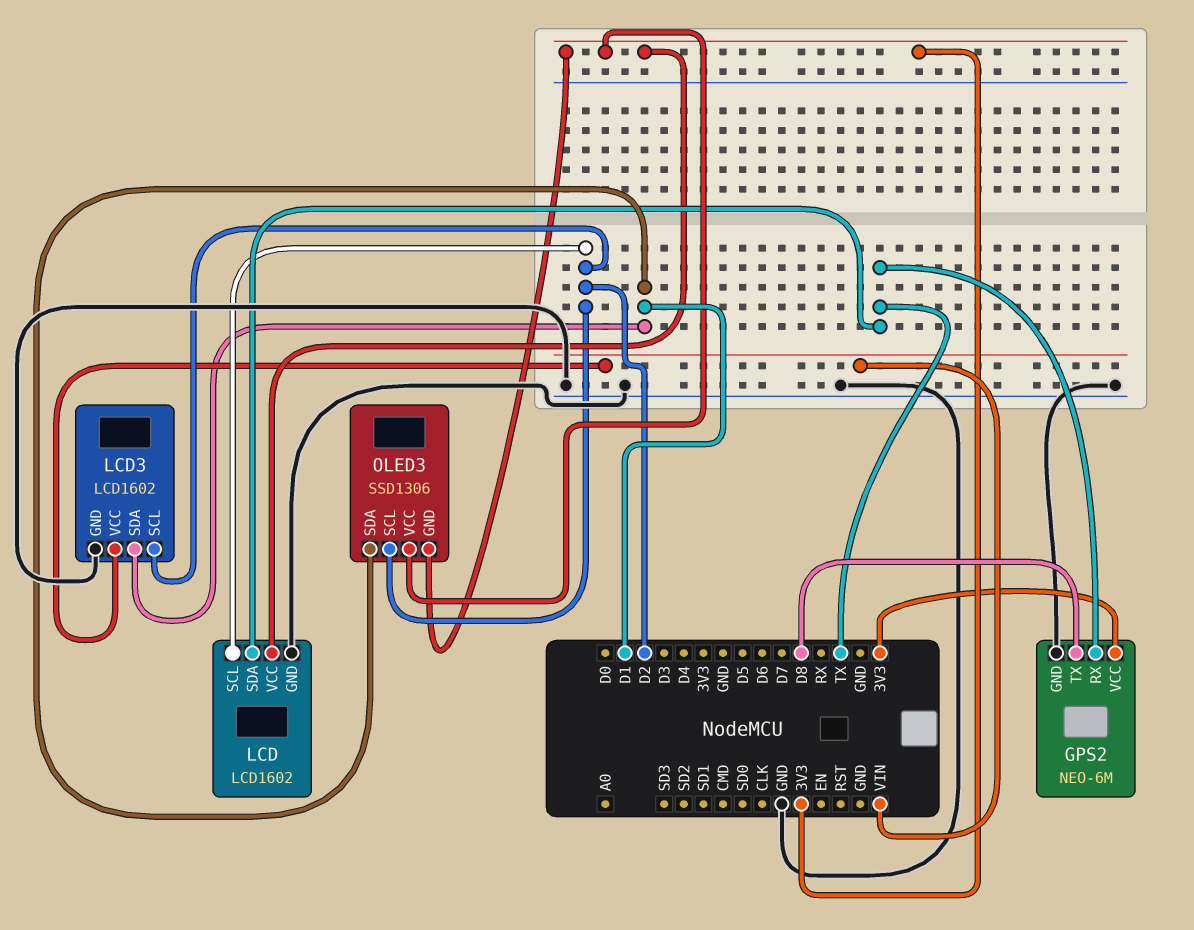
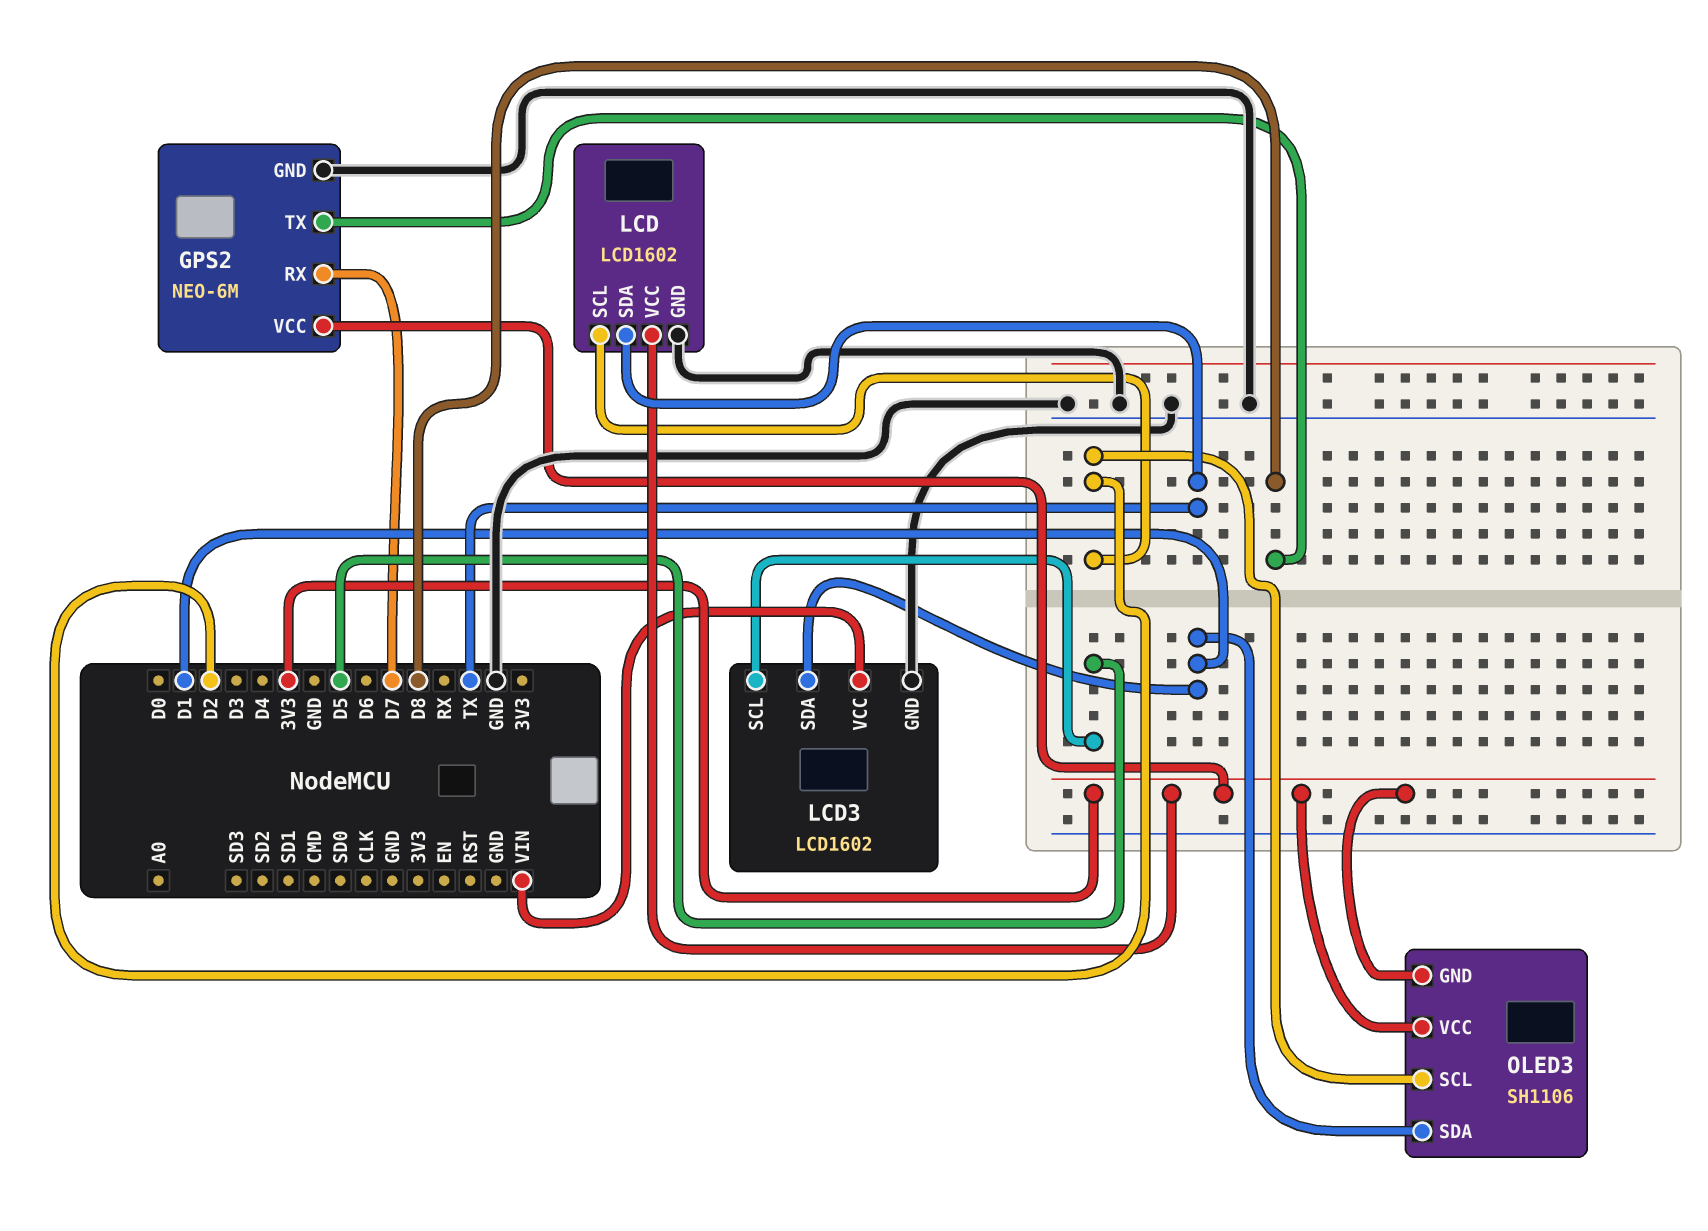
GPS2 pin RX: TX -> D7
LCD3 pin SCL: D2 -> D5
OLED3: SSD1306 -> SH1106

